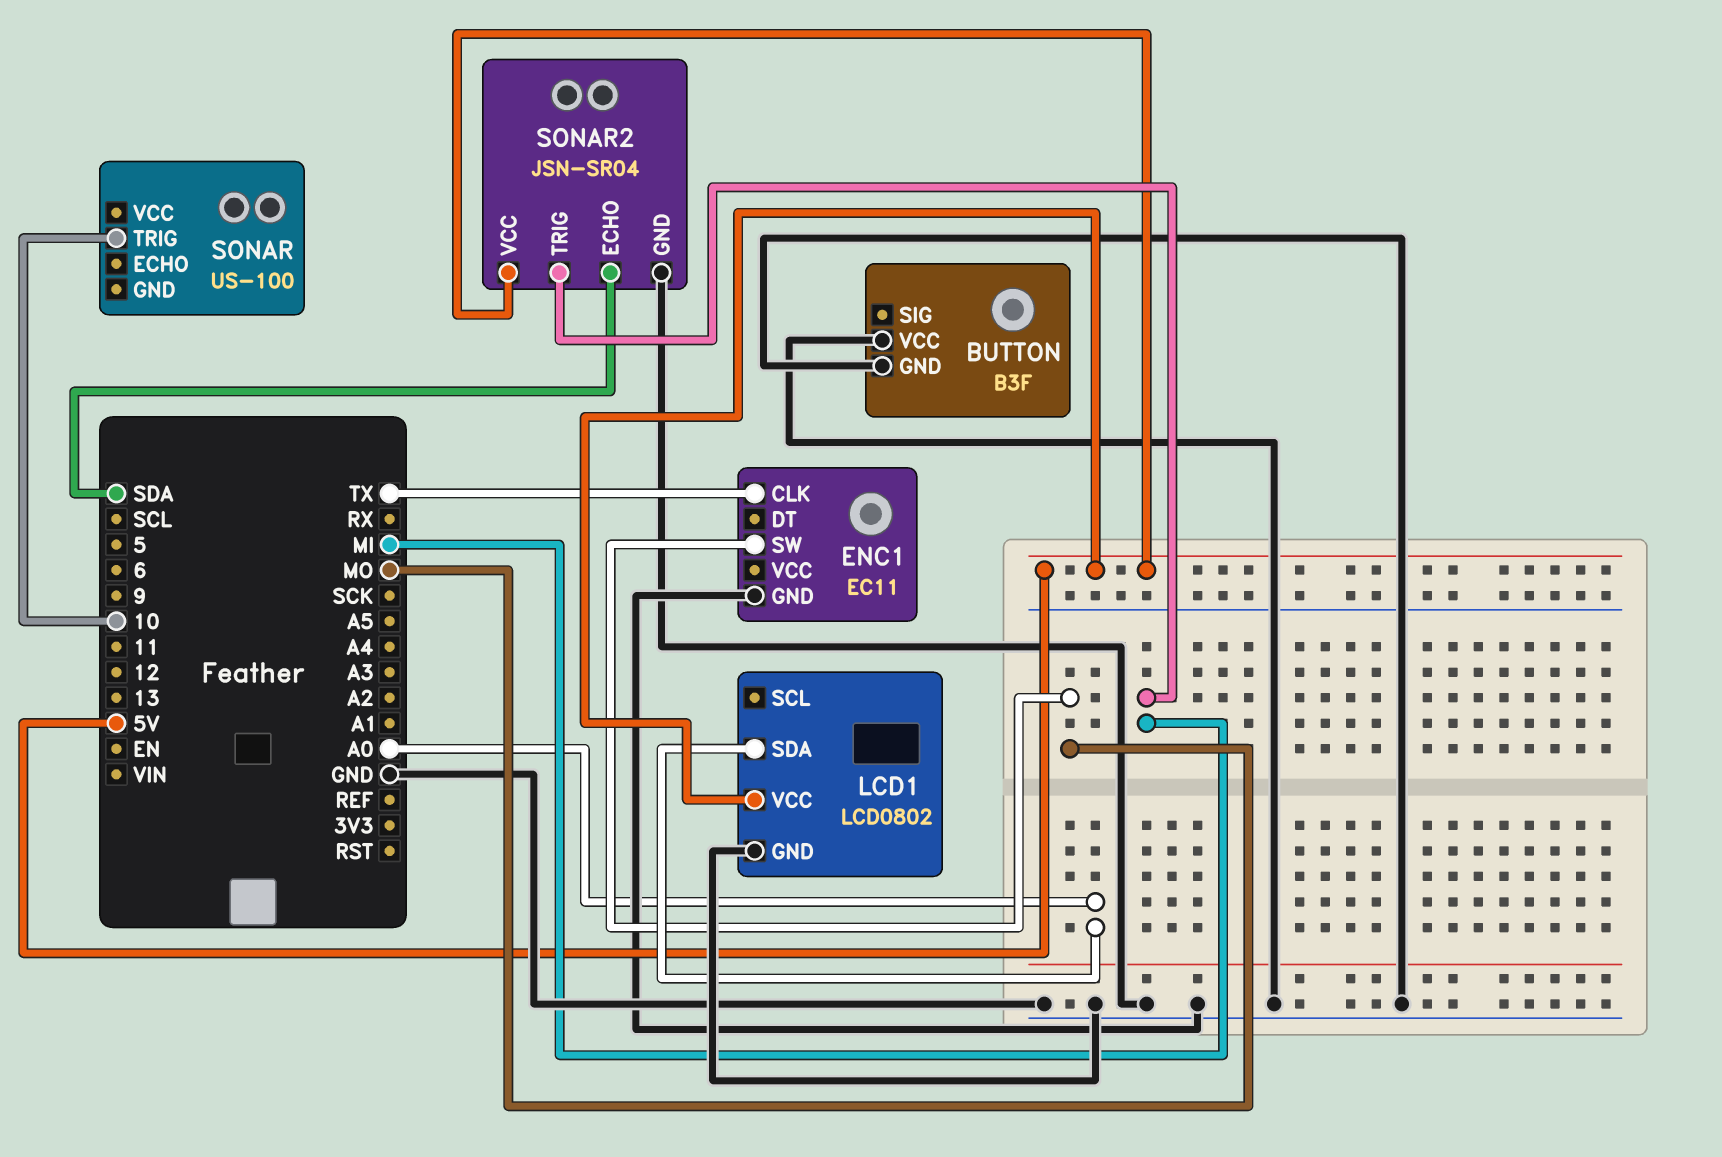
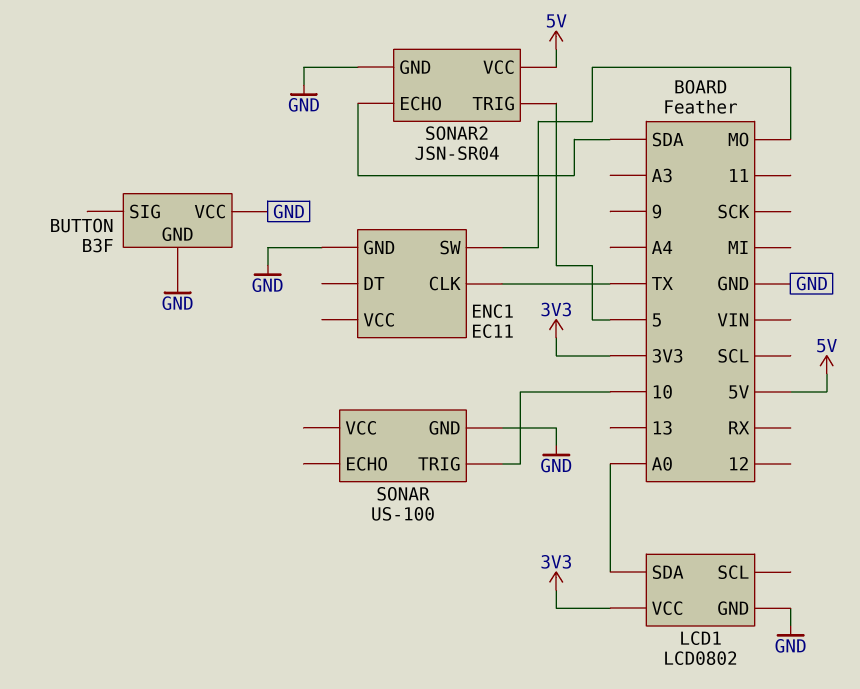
LCD1 pin VCC: 5V -> 3V3
SONAR pin GND: none -> GND
SONAR2 pin TRIG: MI -> 5

